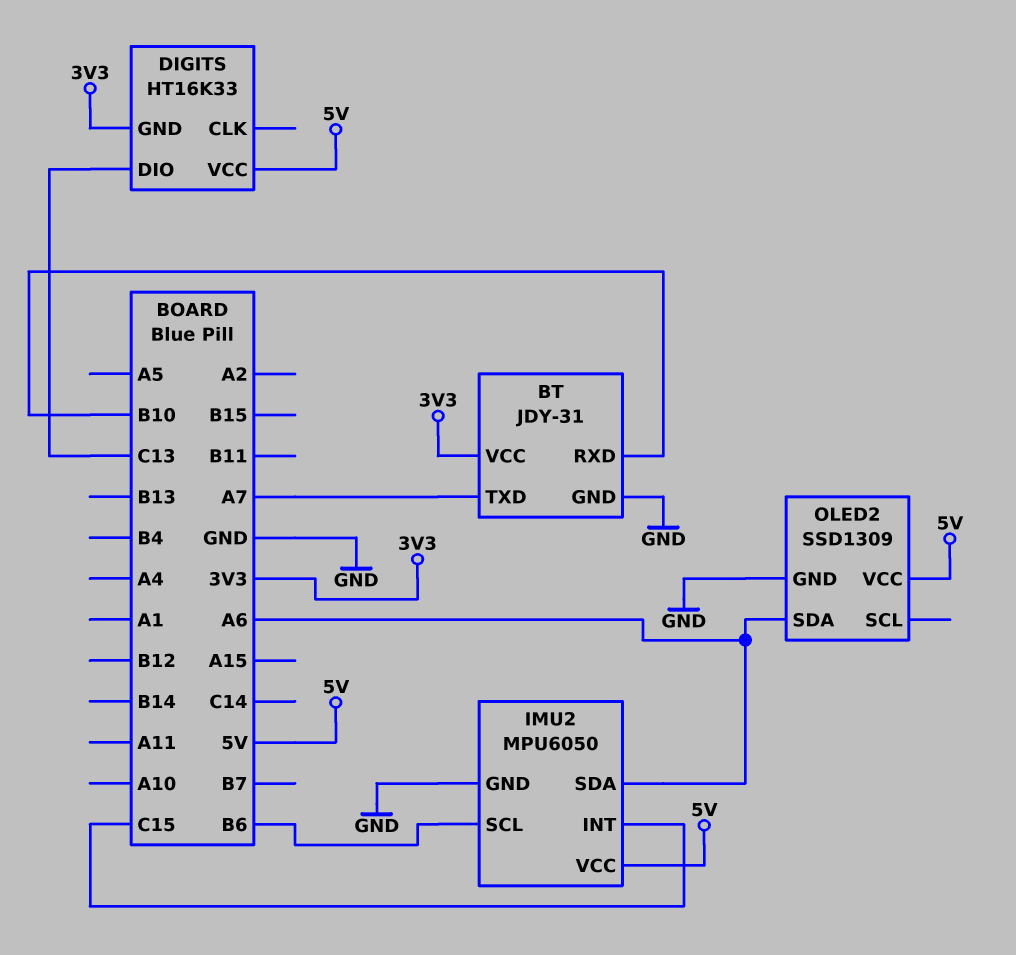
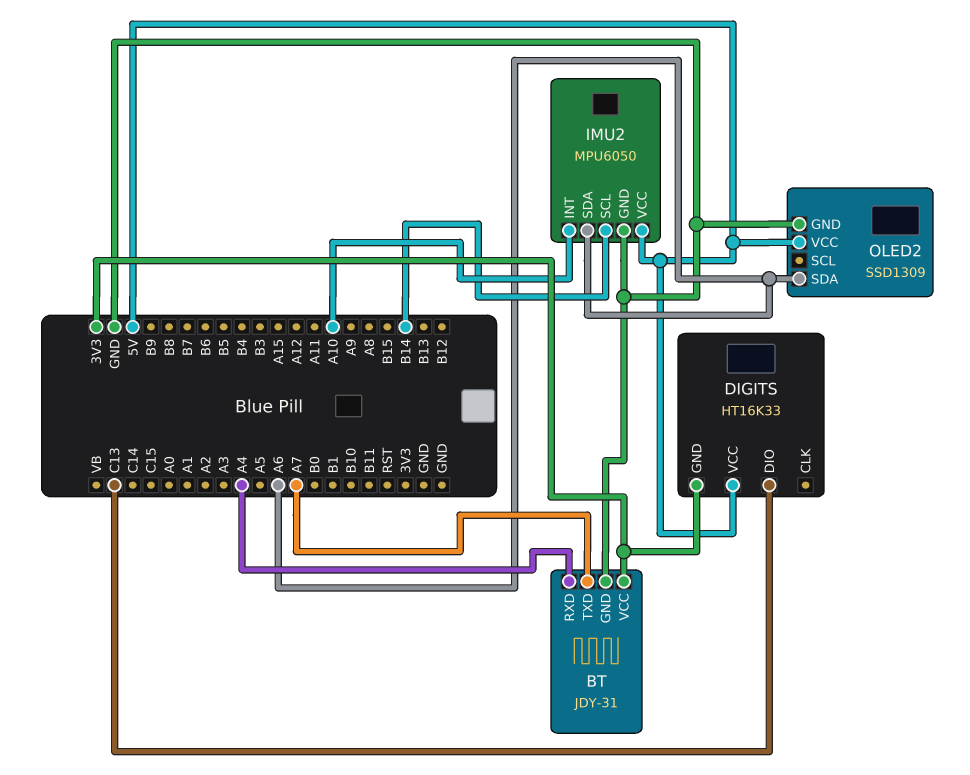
BT pin RXD: B10 -> A4
IMU2 pin INT: C15 -> A10
IMU2 pin SCL: B6 -> B14

